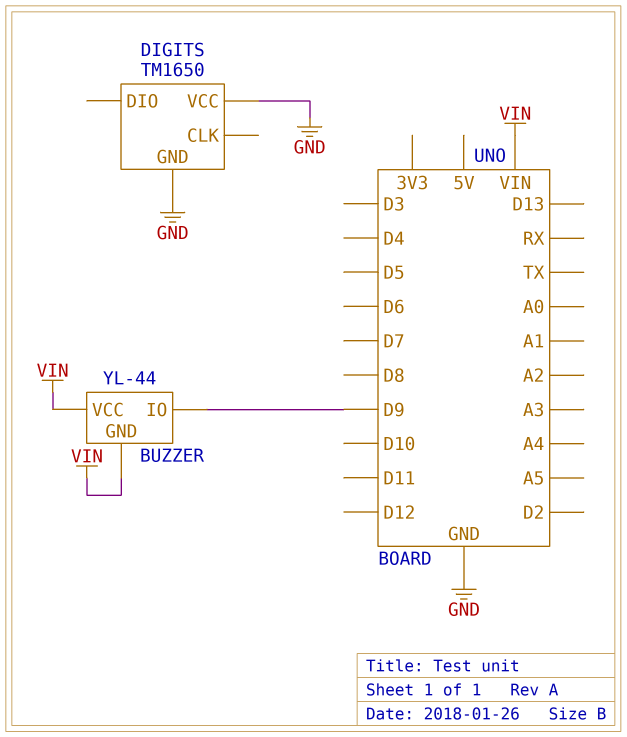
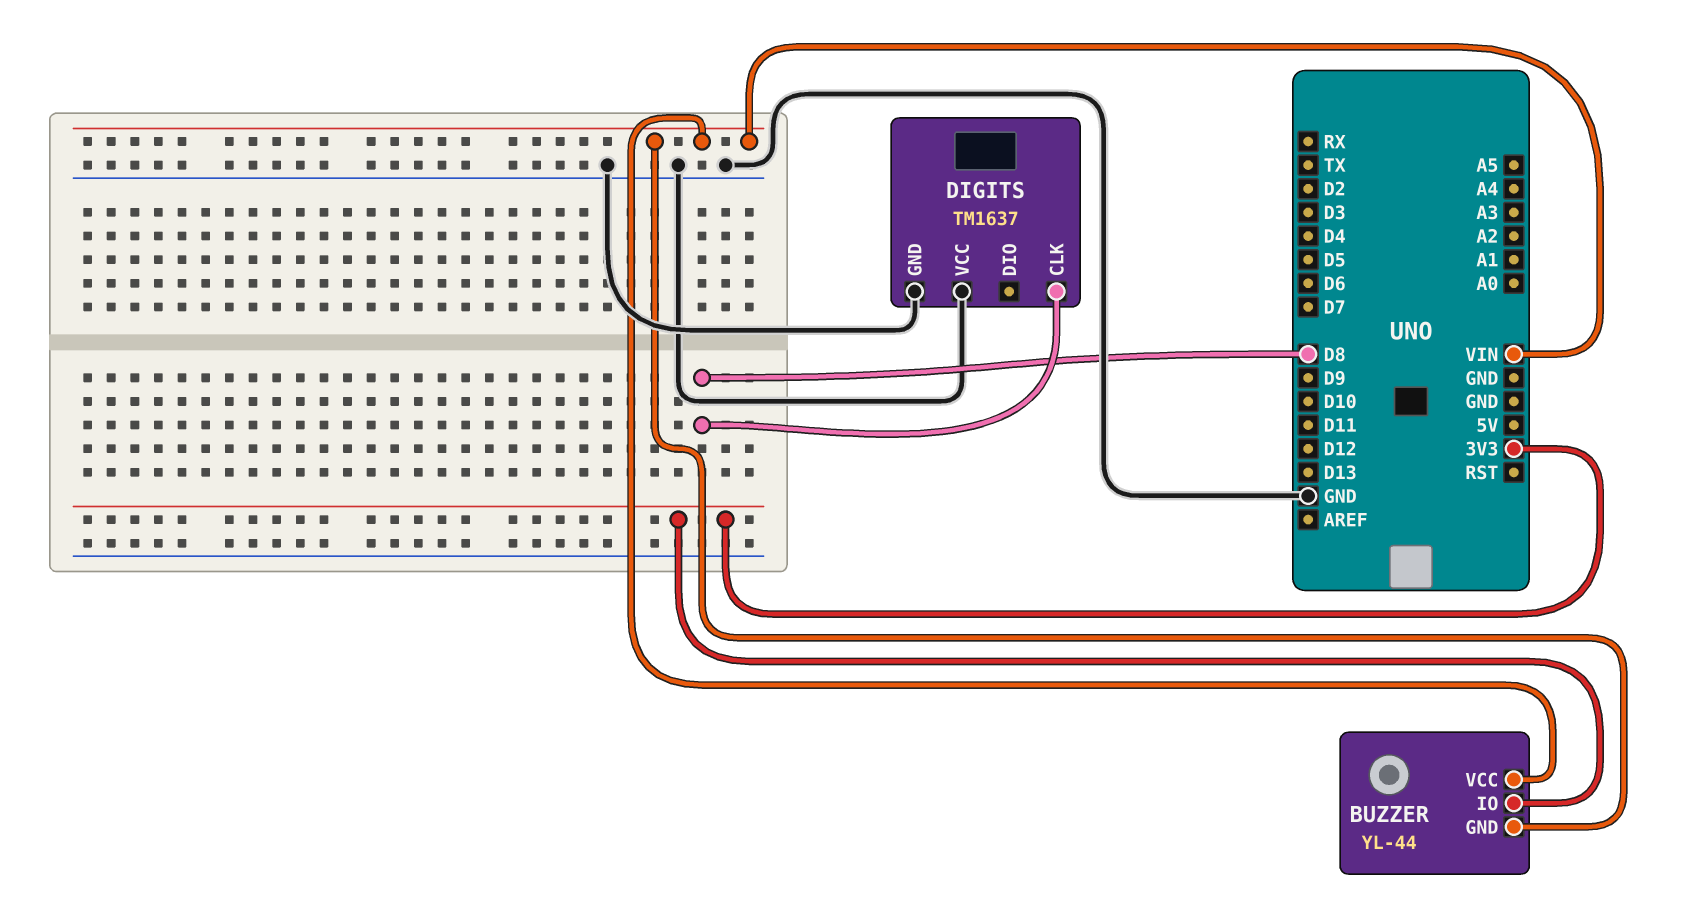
BUZZER pin IO: D9 -> 3V3
DIGITS: TM1650 -> TM1637
DIGITS pin CLK: none -> D8

